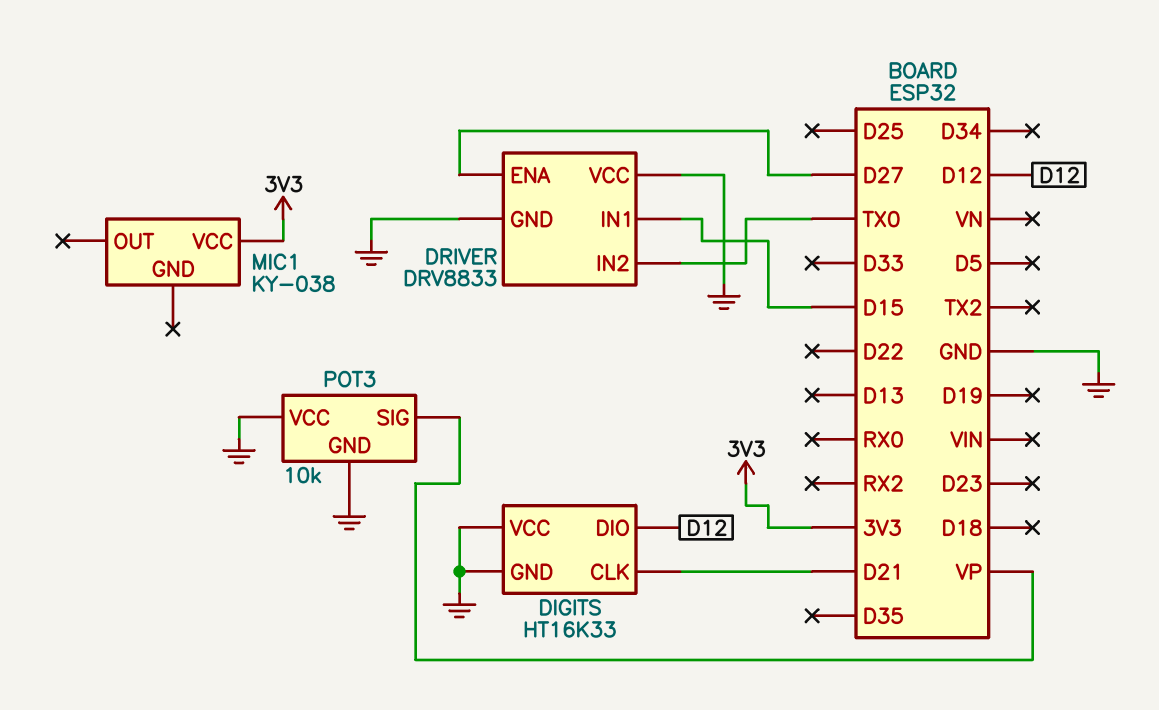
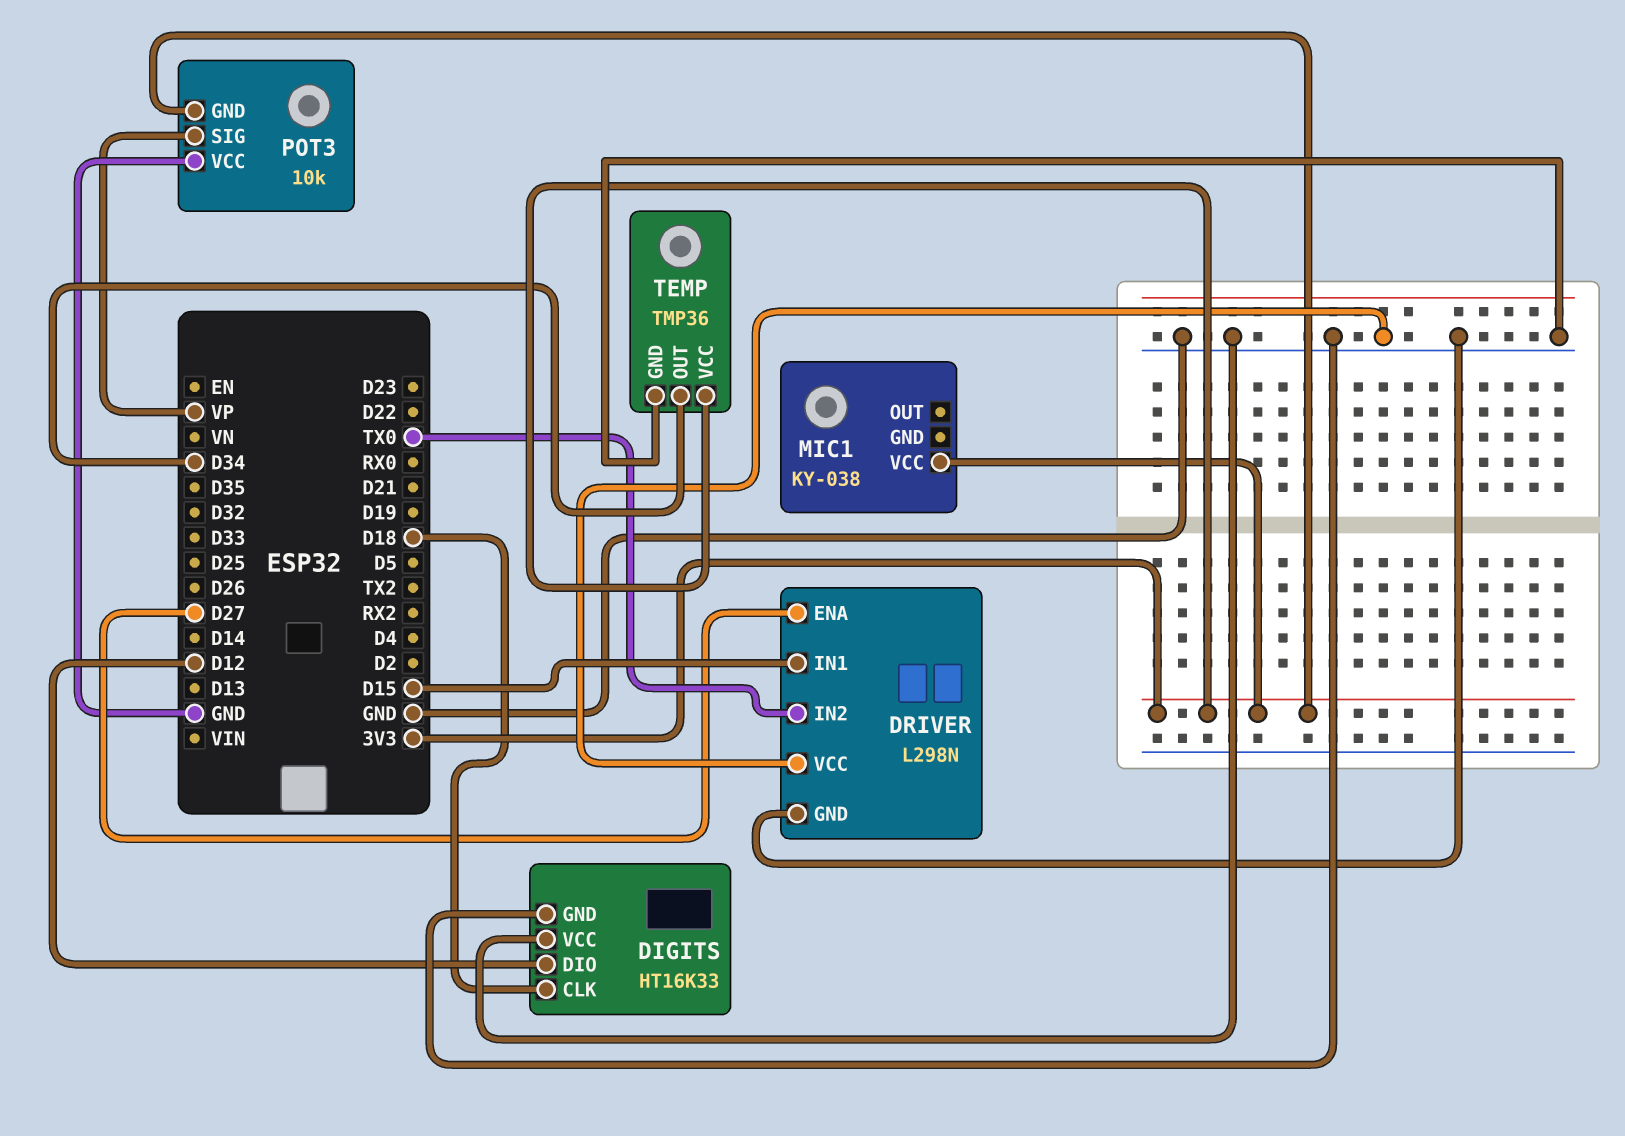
DIGITS pin CLK: D21 -> D18
DRIVER: DRV8833 -> L298N
POT3 pin GND: GND -> 3V3
TEMP: none -> TMP36
TEMP pin GND: none -> GND
TEMP pin OUT: none -> D34
TEMP pin VCC: none -> 3V3

